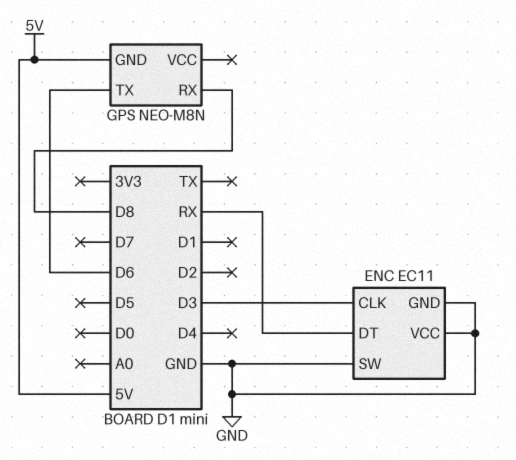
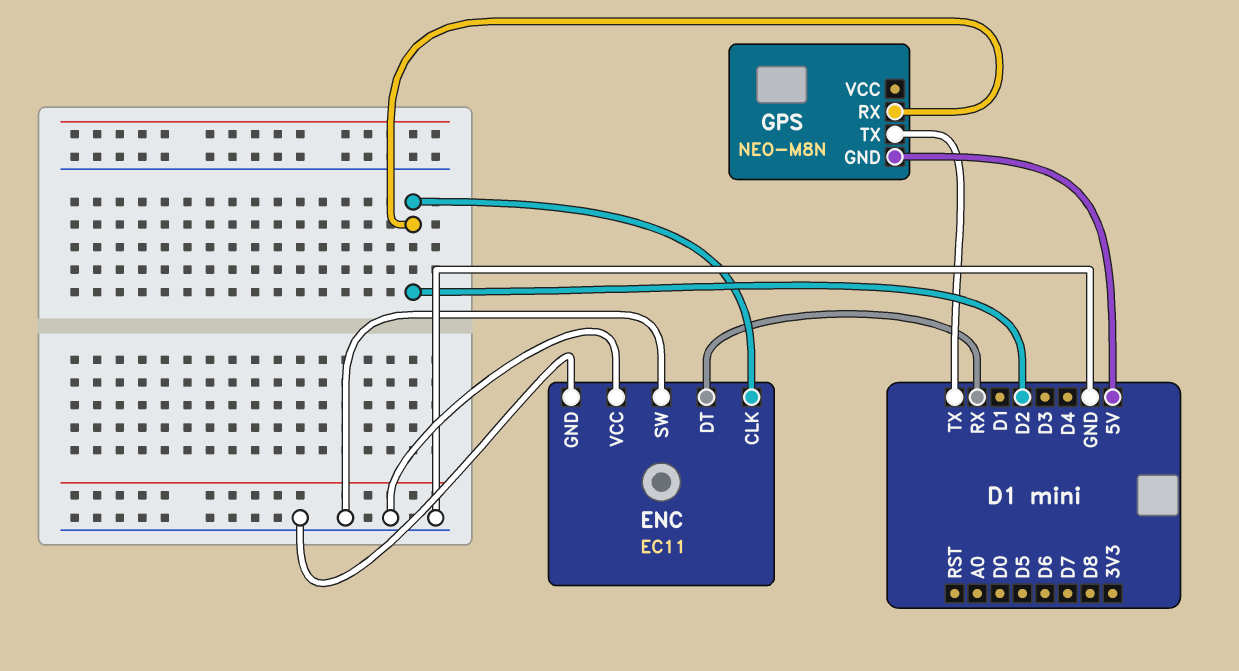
ENC pin CLK: D3 -> D2
GPS pin RX: D8 -> D2
GPS pin TX: D6 -> TX

